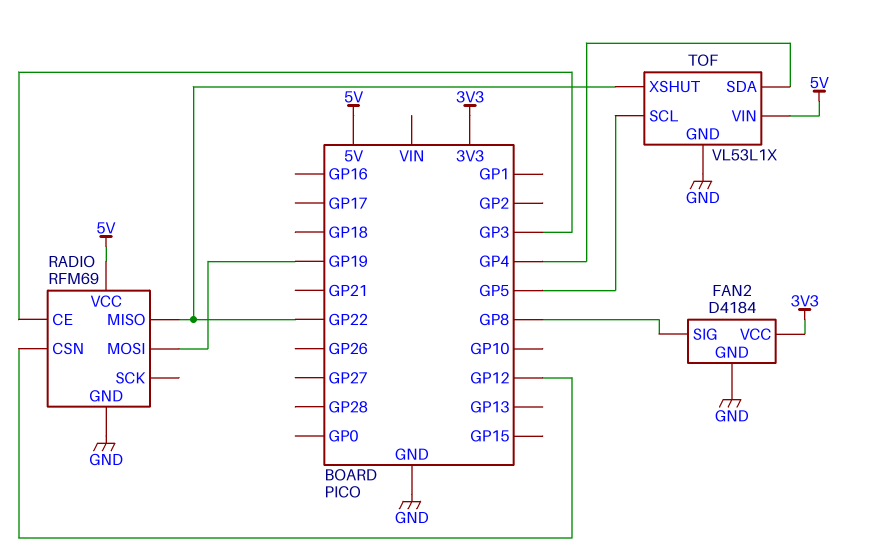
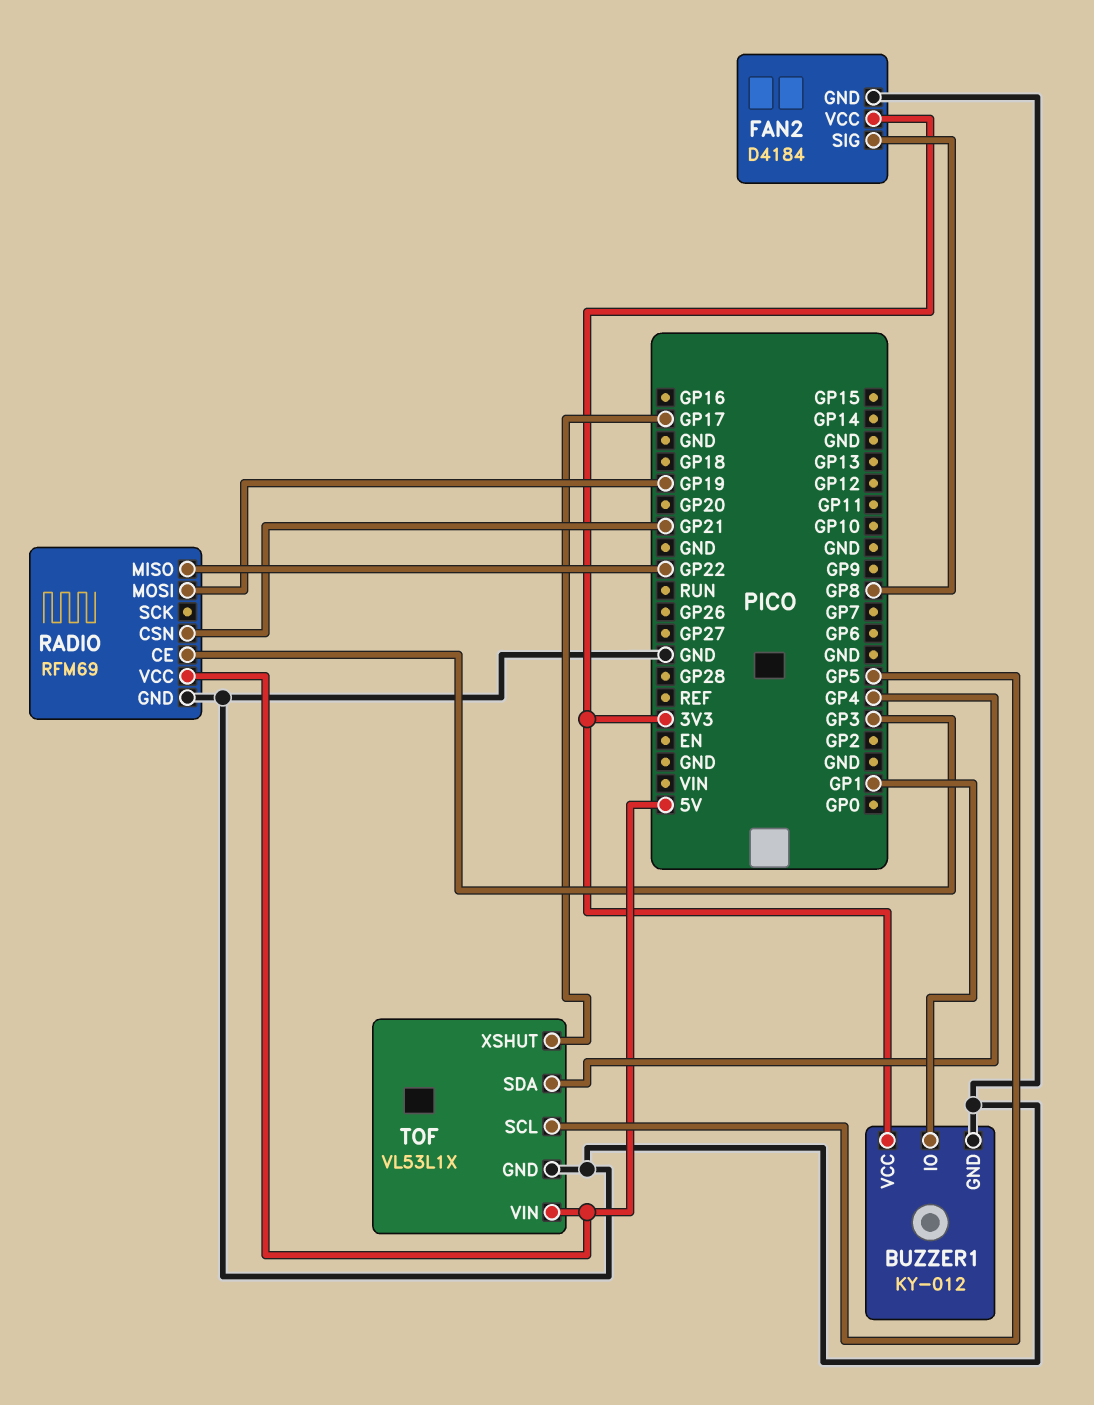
BUZZER1: none -> KY-012
BUZZER1 pin GND: none -> GND
BUZZER1 pin IO: none -> GP1
BUZZER1 pin VCC: none -> 3V3
RADIO pin CSN: GP12 -> GP21
TOF pin XSHUT: GP22 -> GP17

